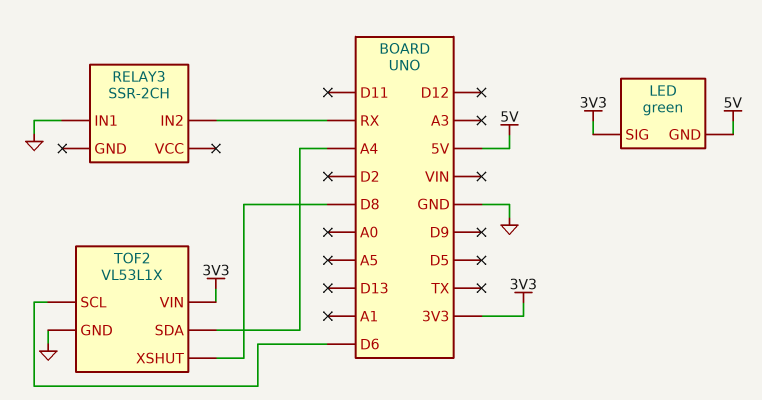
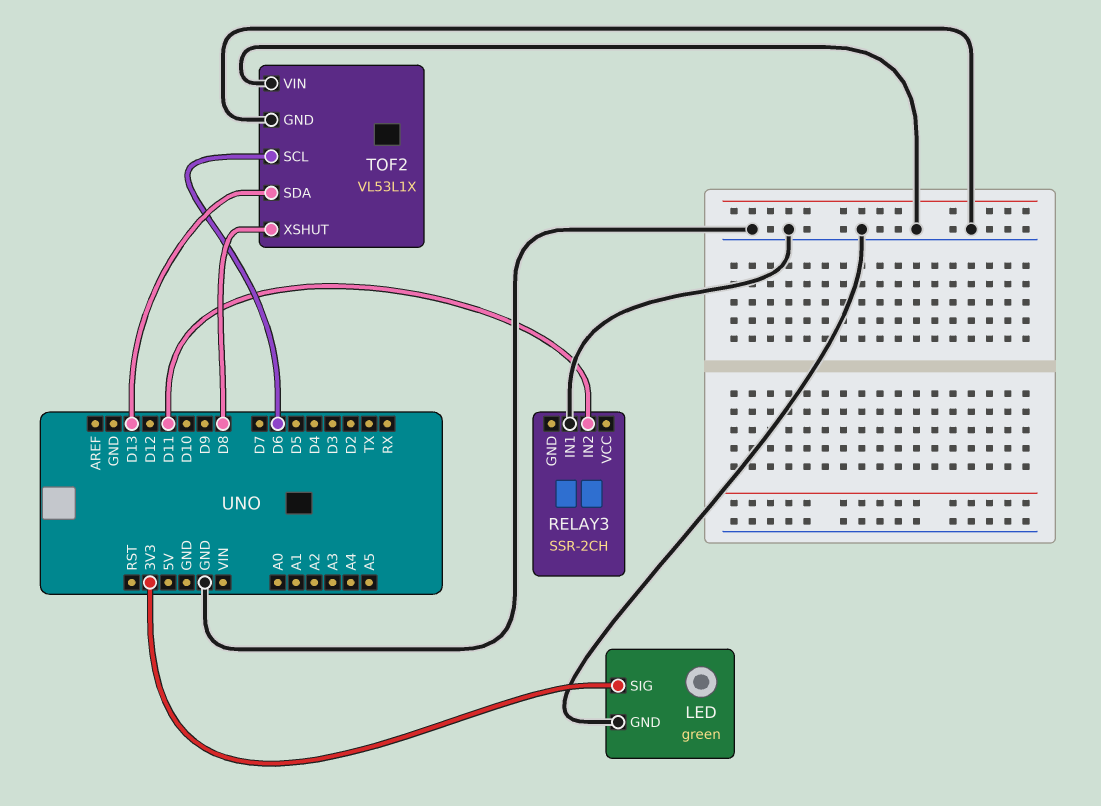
LED pin GND: 5V -> GND
RELAY3 pin IN2: RX -> D11
TOF2 pin SDA: A4 -> D13
TOF2 pin VIN: 3V3 -> GND

